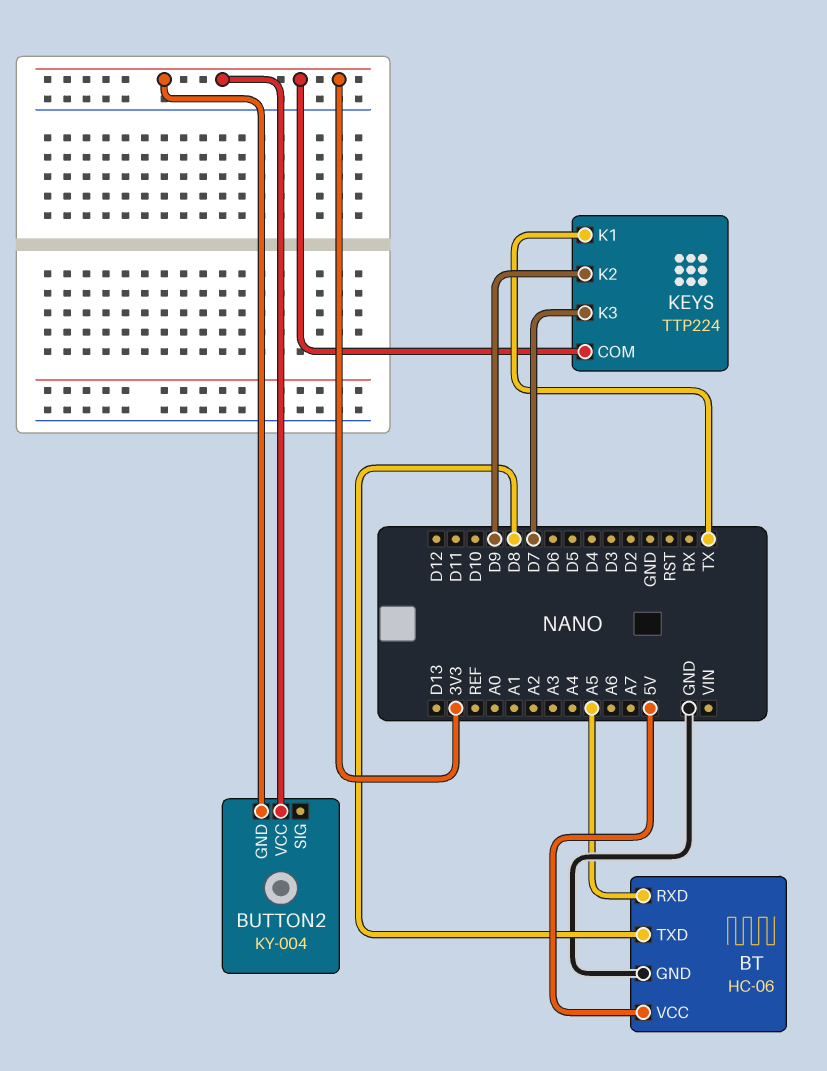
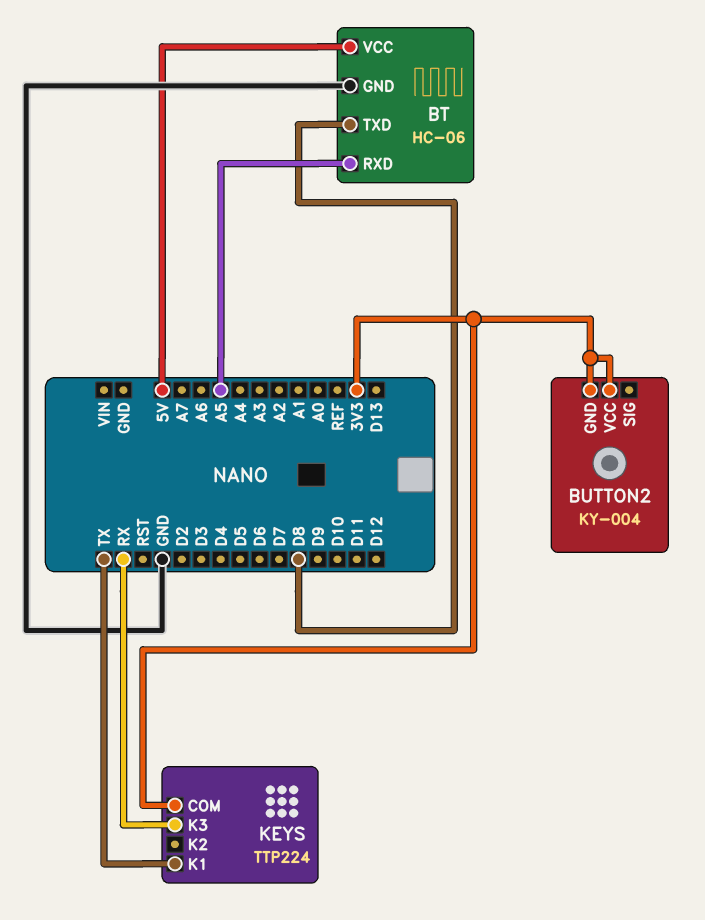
KEYS pin K2: D9 -> none
KEYS pin K3: D7 -> RX

